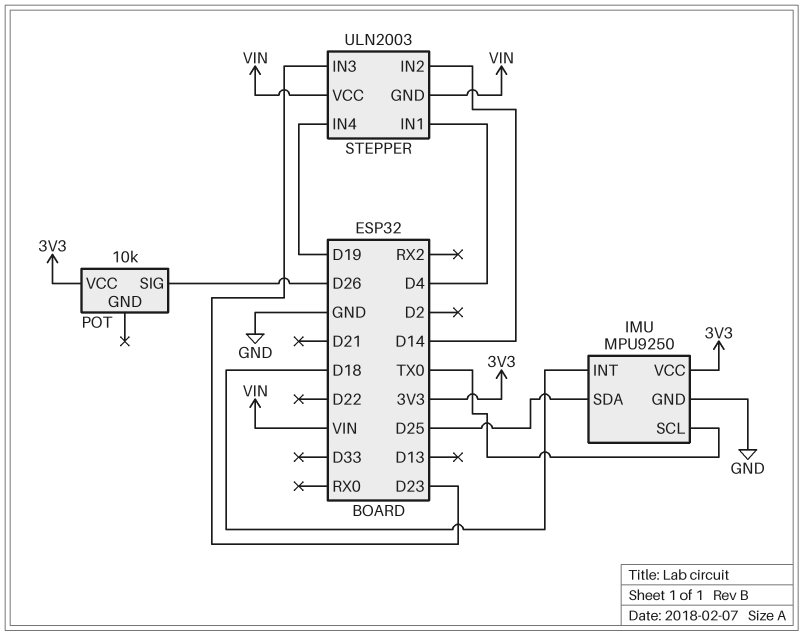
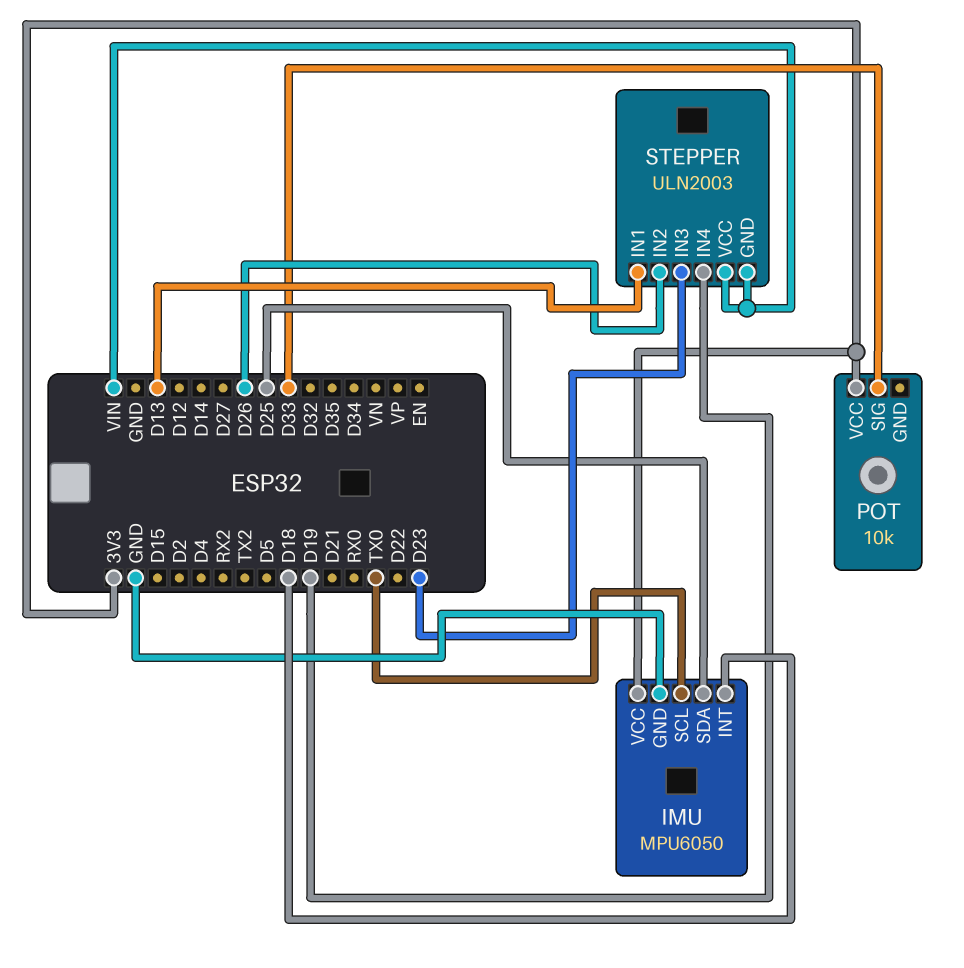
IMU: MPU9250 -> MPU6050
POT pin SIG: D26 -> D33
STEPPER pin IN1: D4 -> D13
STEPPER pin IN2: D14 -> D26

